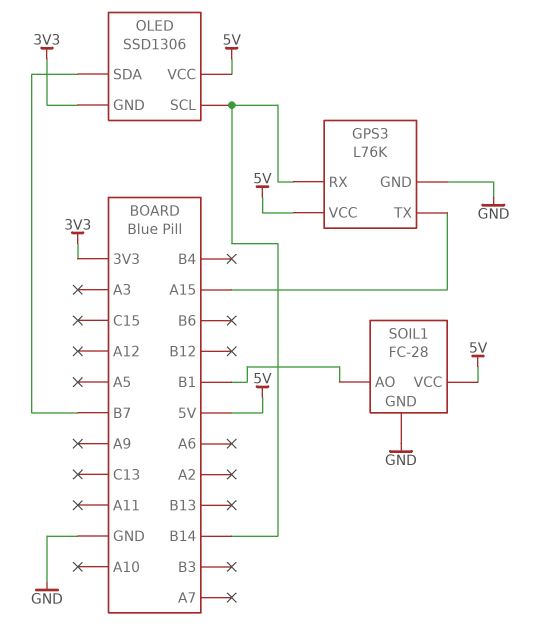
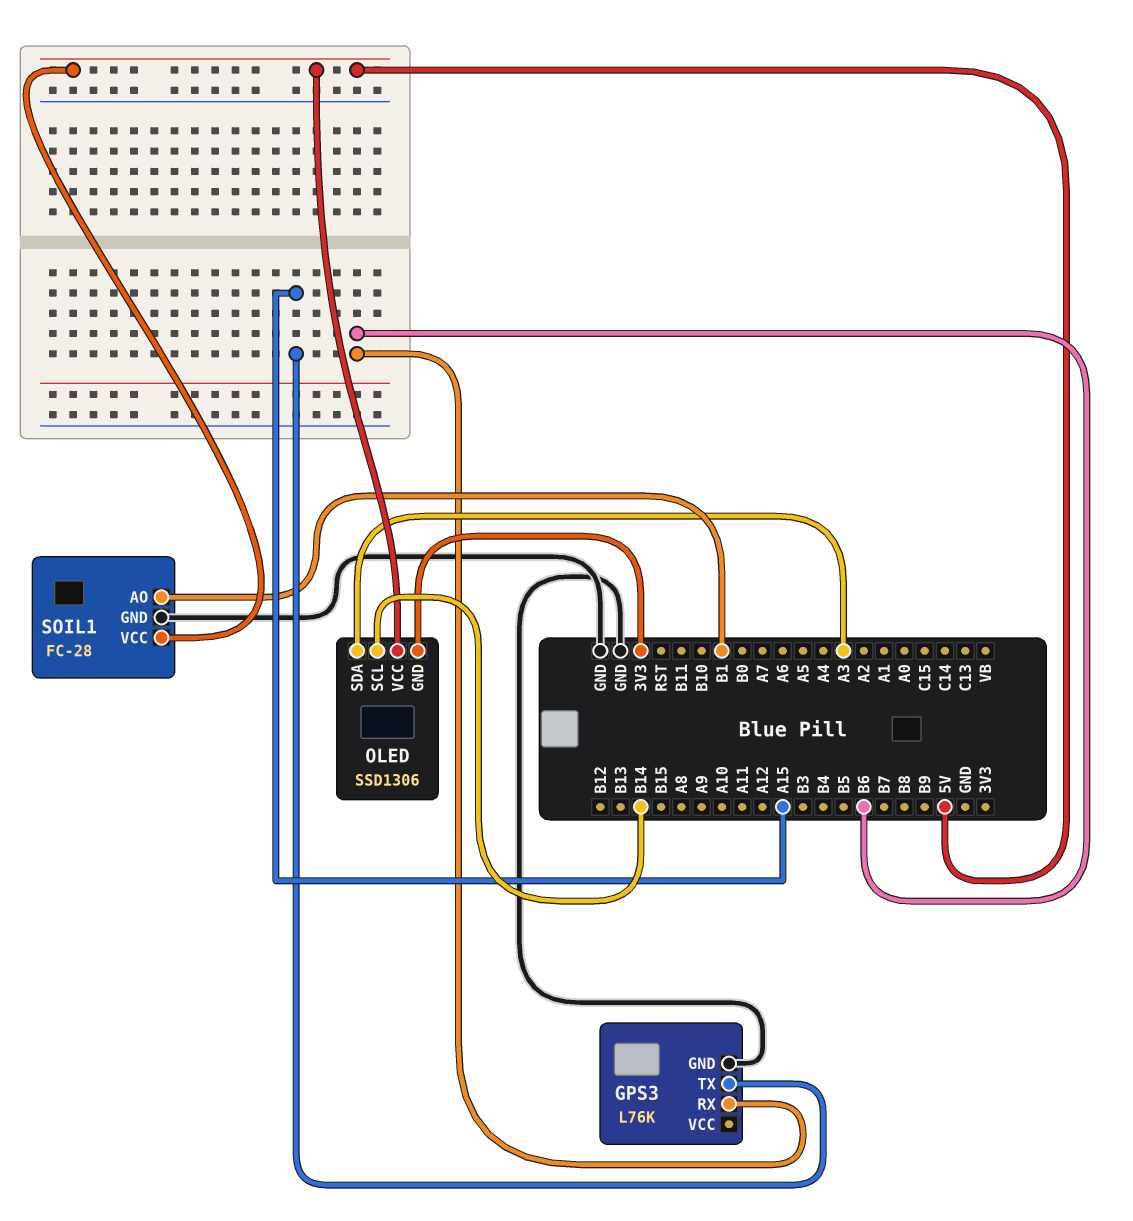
GPS3 pin RX: B14 -> B6
GPS3 pin VCC: 5V -> none
OLED pin SDA: B7 -> A3

